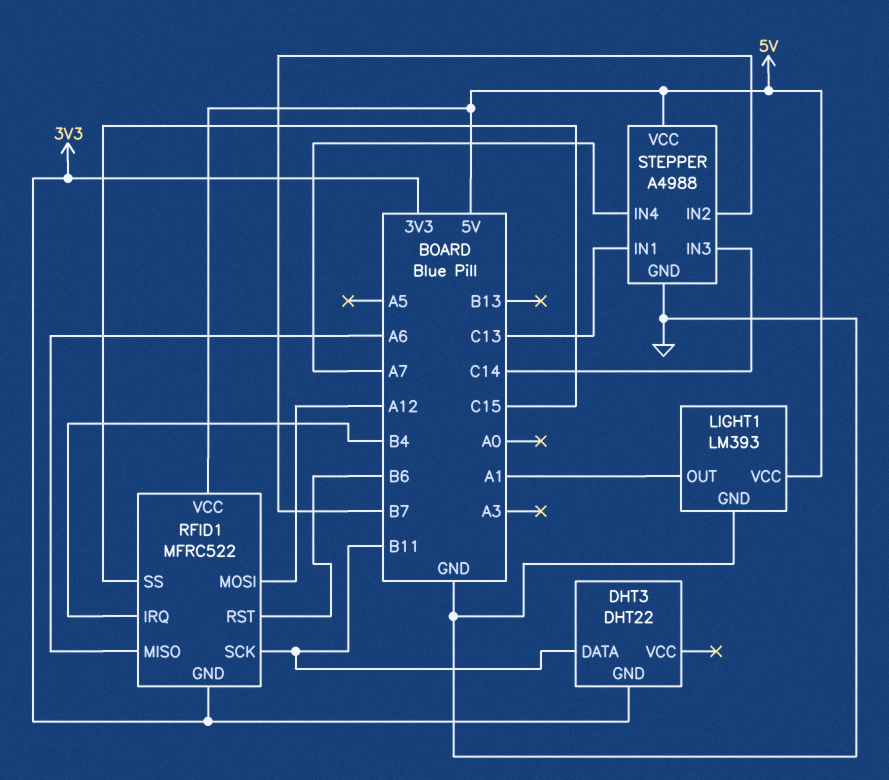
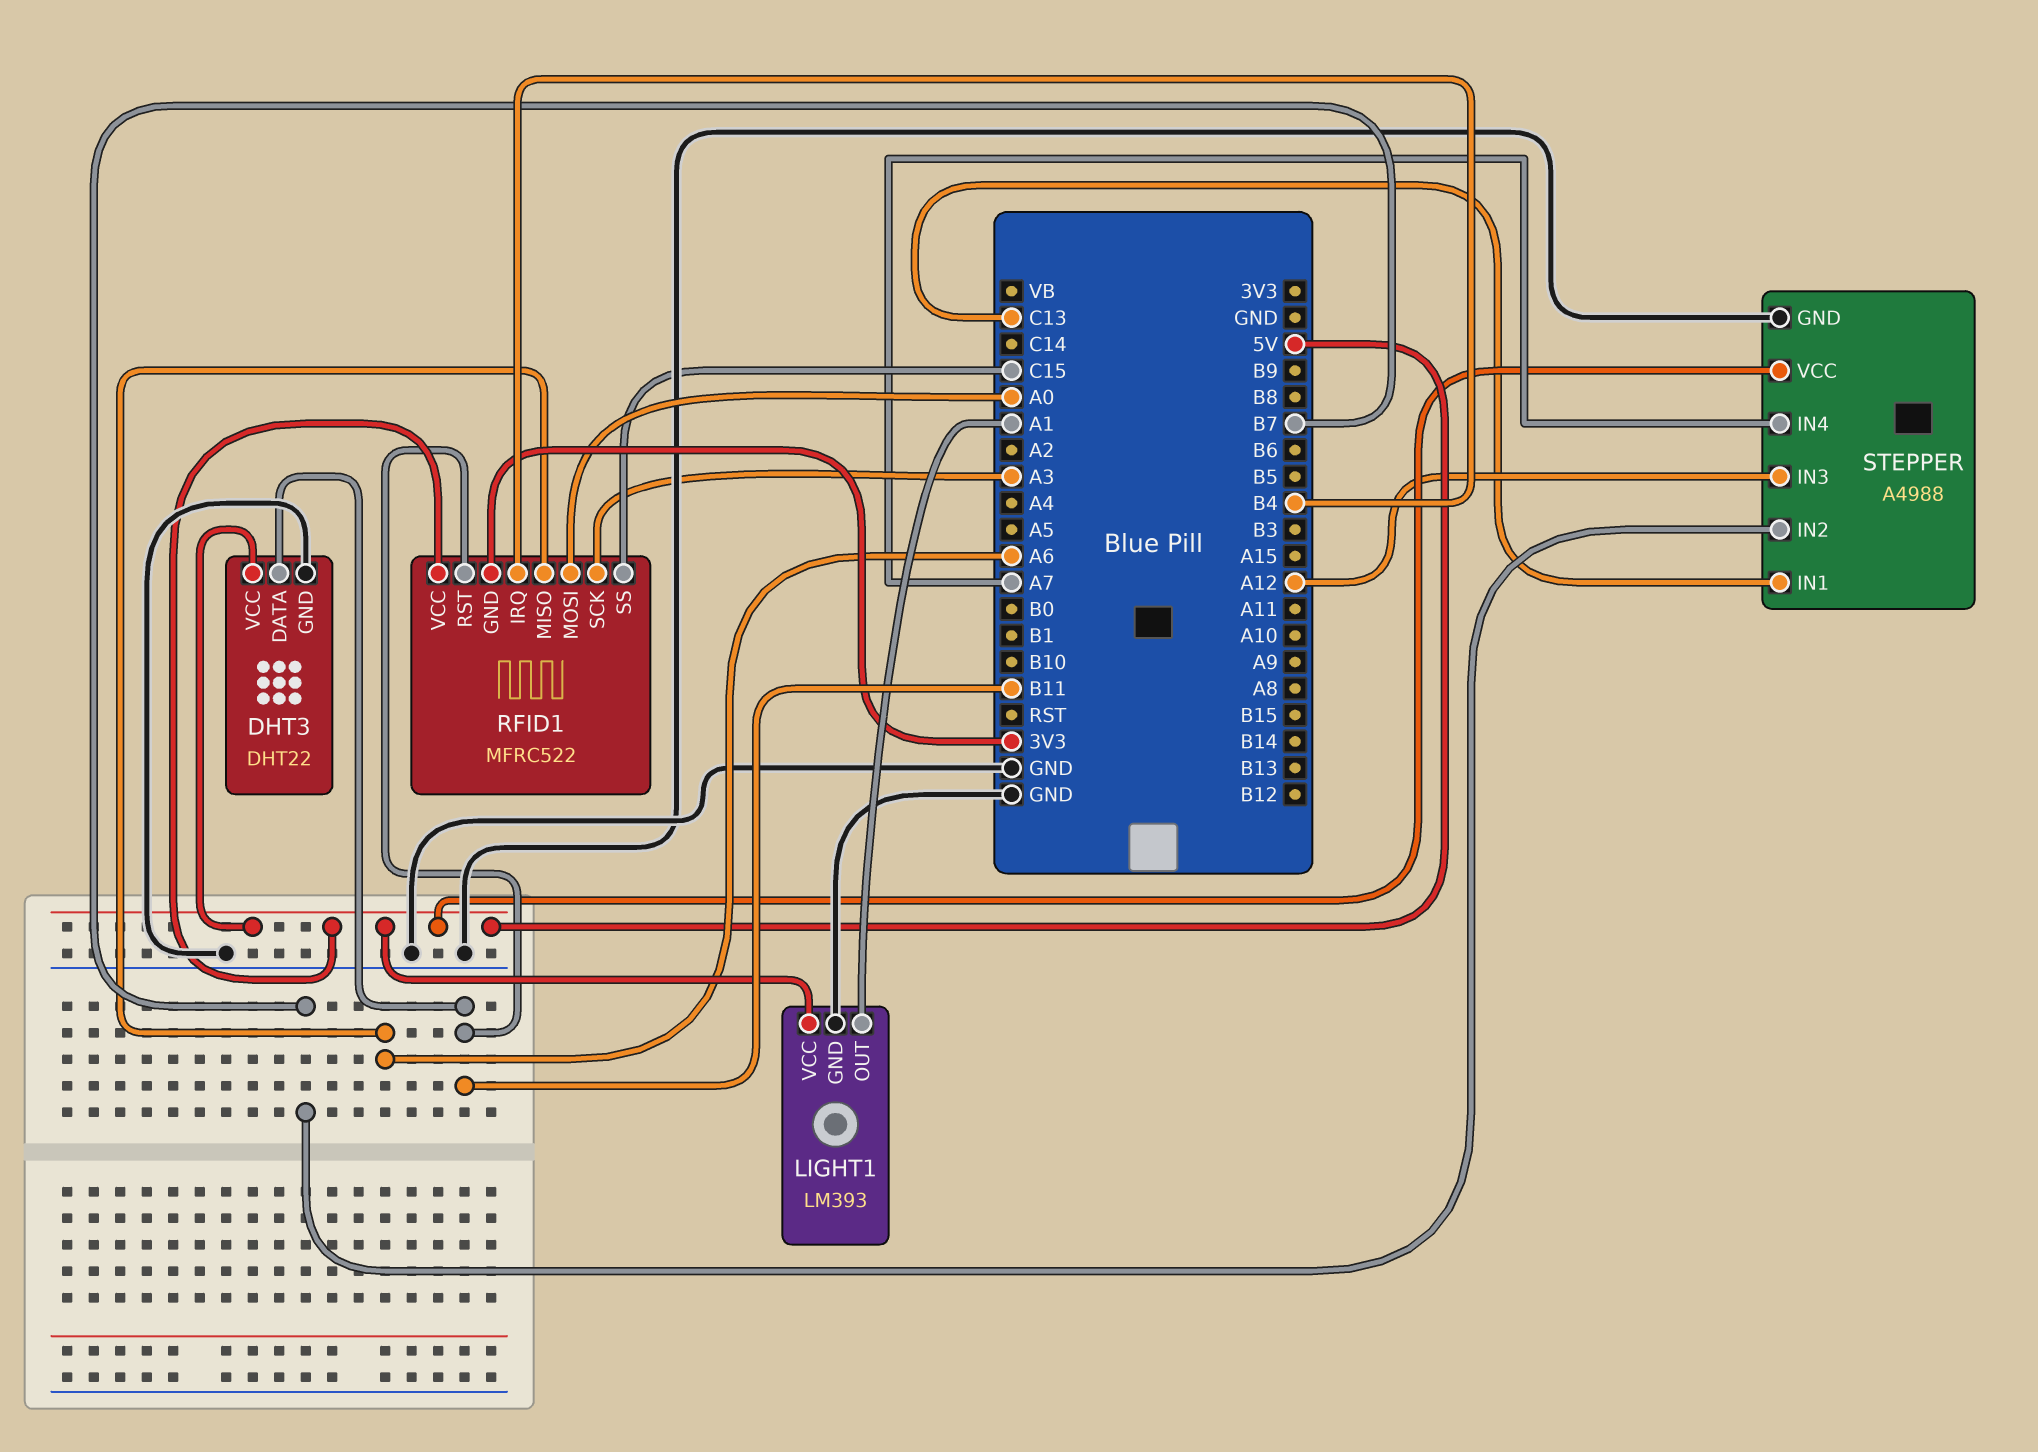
DHT3 pin GND: 3V3 -> GND
DHT3 pin VCC: none -> 5V
RFID1 pin MOSI: A12 -> A0
RFID1 pin RST: B6 -> B11
RFID1 pin SCK: B11 -> A3
STEPPER pin IN3: C14 -> A12

